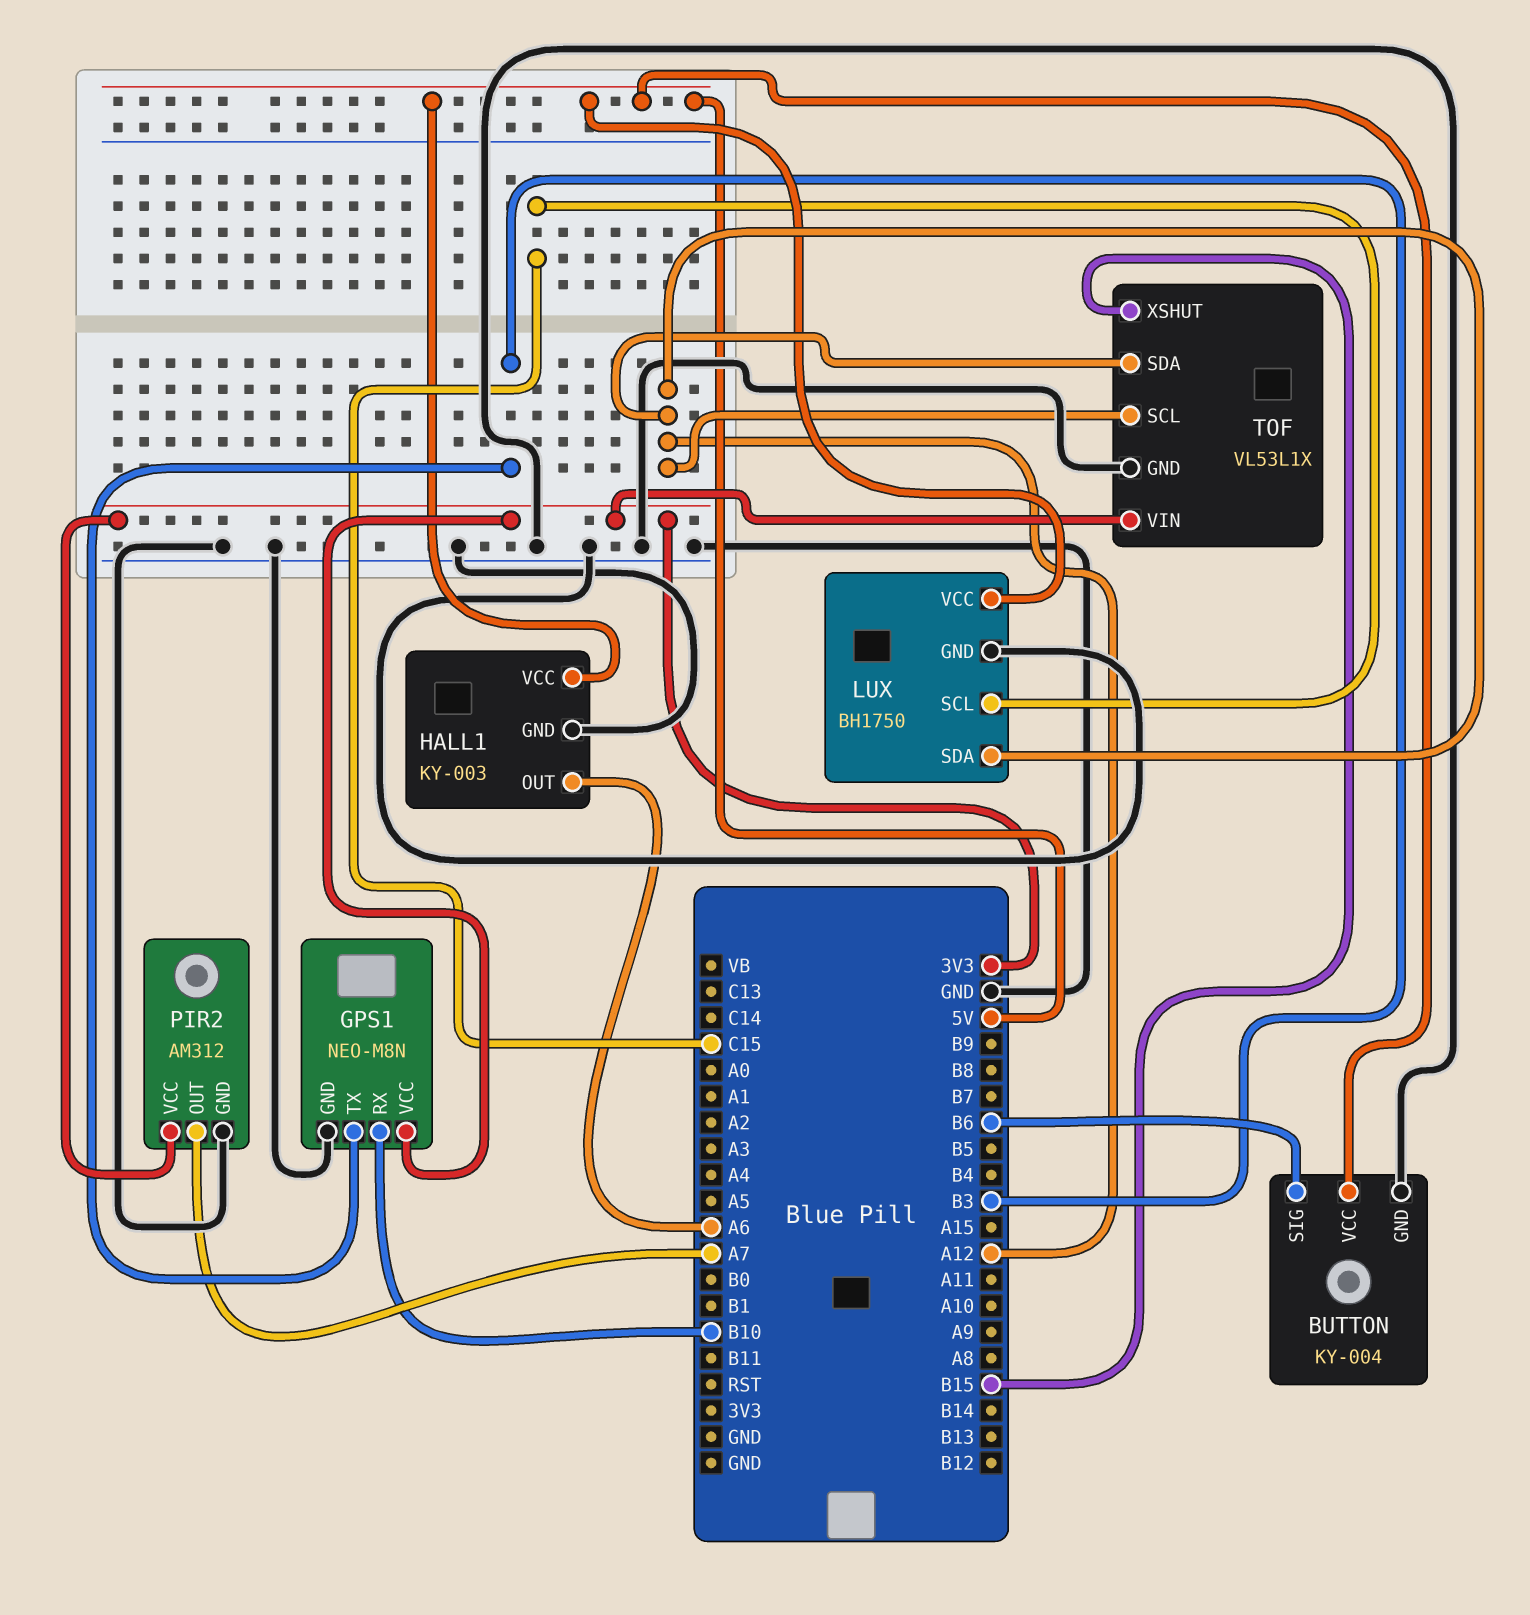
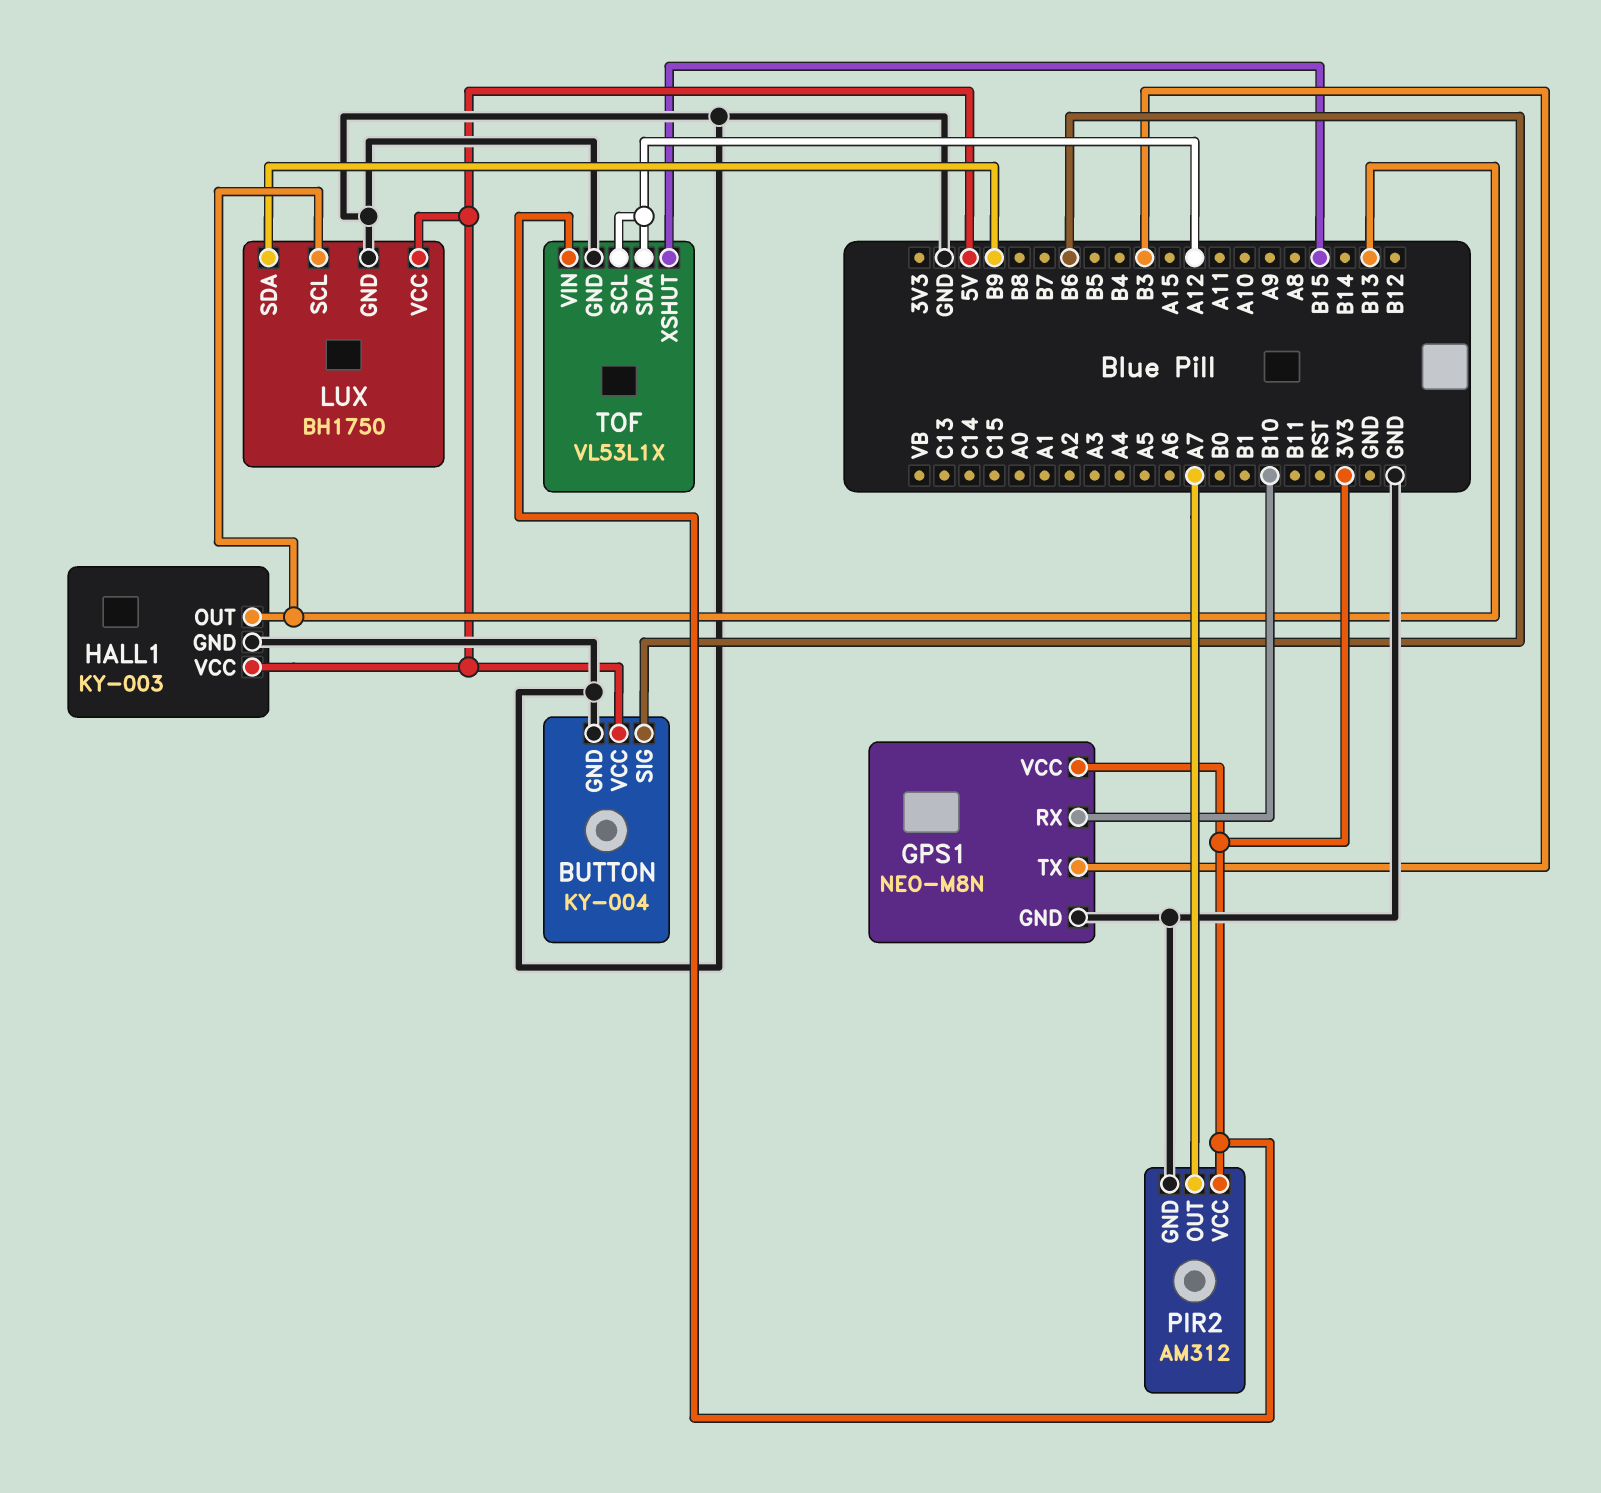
HALL1 pin OUT: A6 -> B13
LUX pin SCL: C15 -> B13
LUX pin SDA: A12 -> B9

